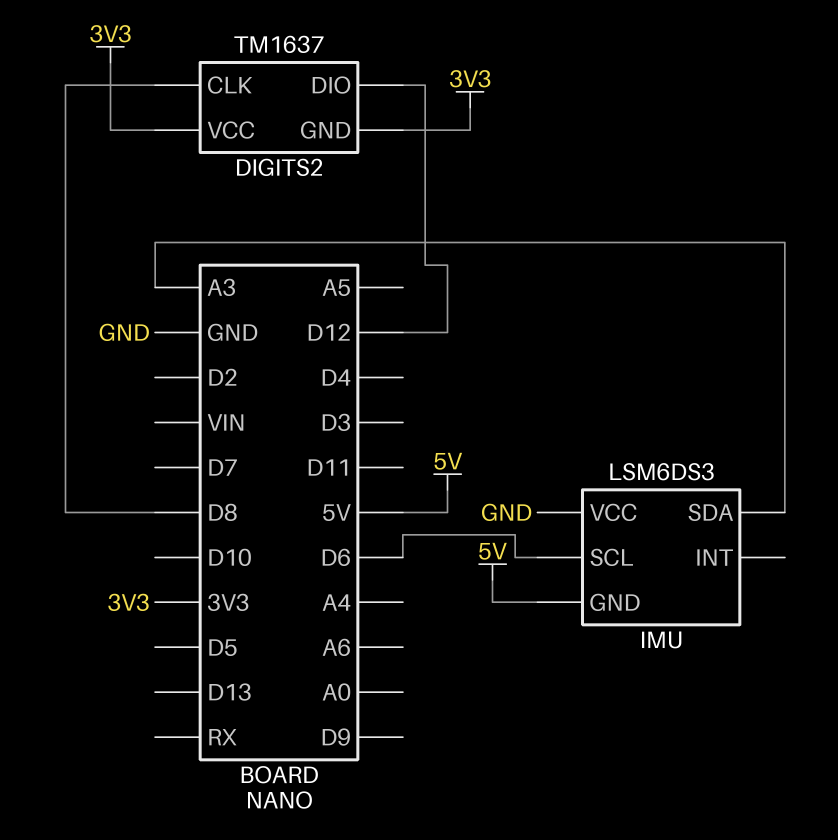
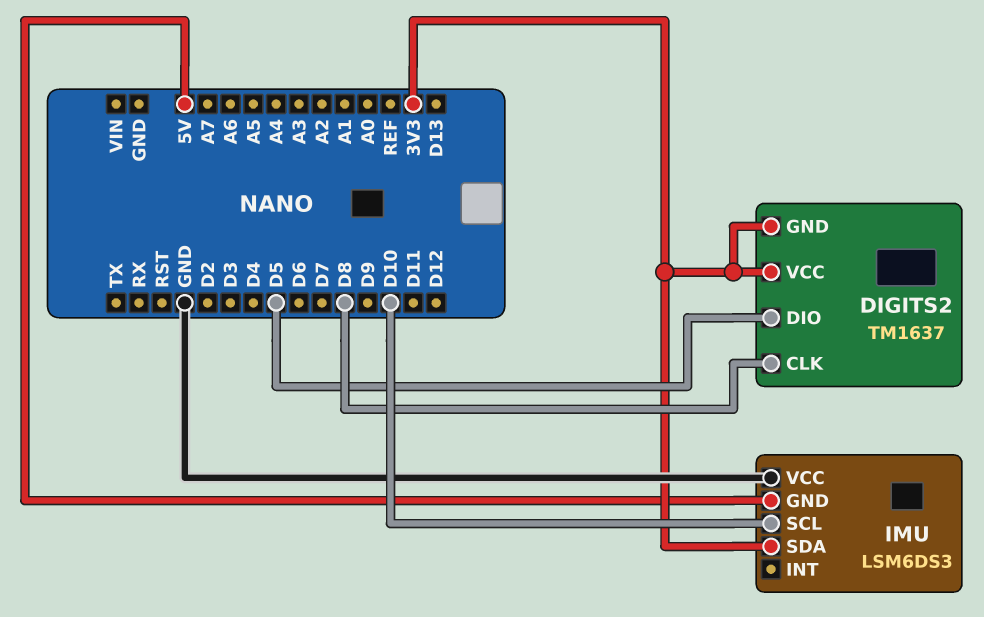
DIGITS2 pin DIO: D12 -> D5
IMU pin SCL: D6 -> D10
IMU pin SDA: A3 -> 3V3

